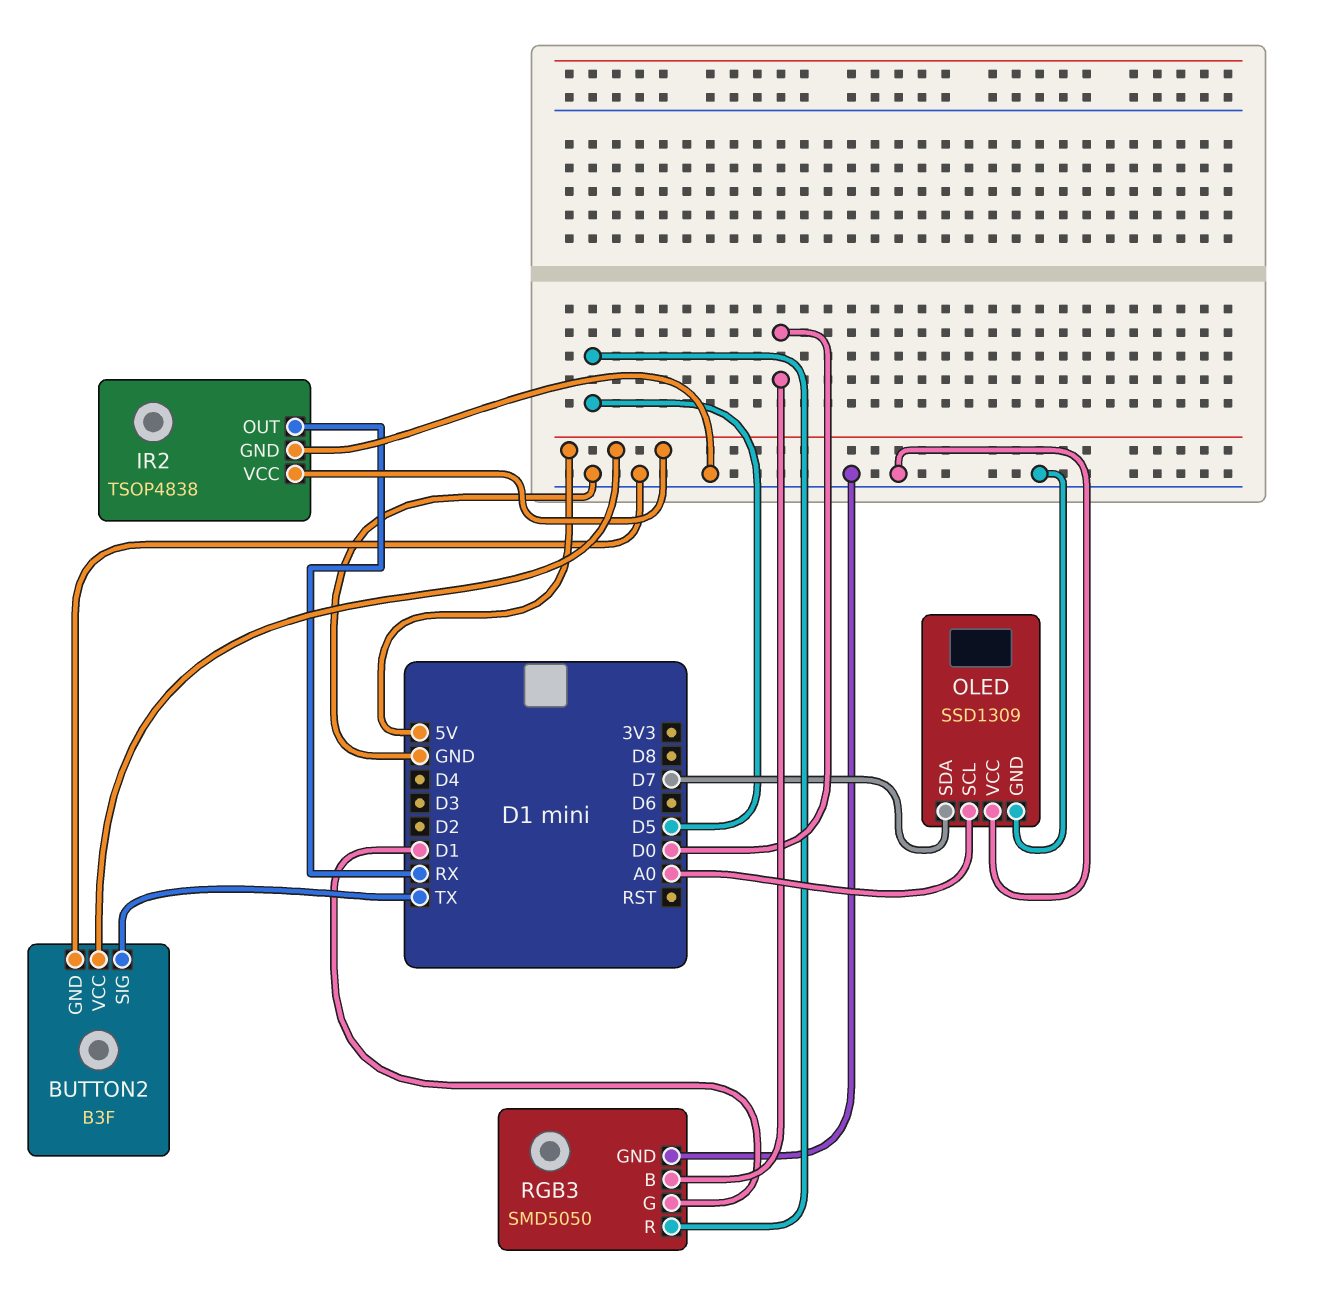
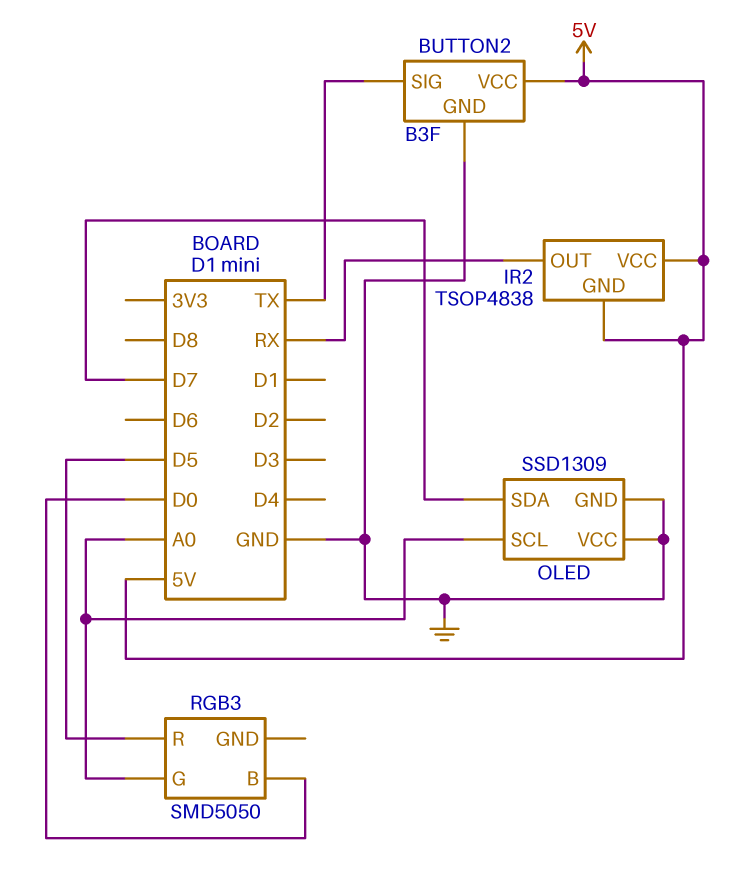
IR2 pin GND: GND -> 5V
RGB3 pin G: D1 -> A0
RGB3 pin GND: GND -> none

